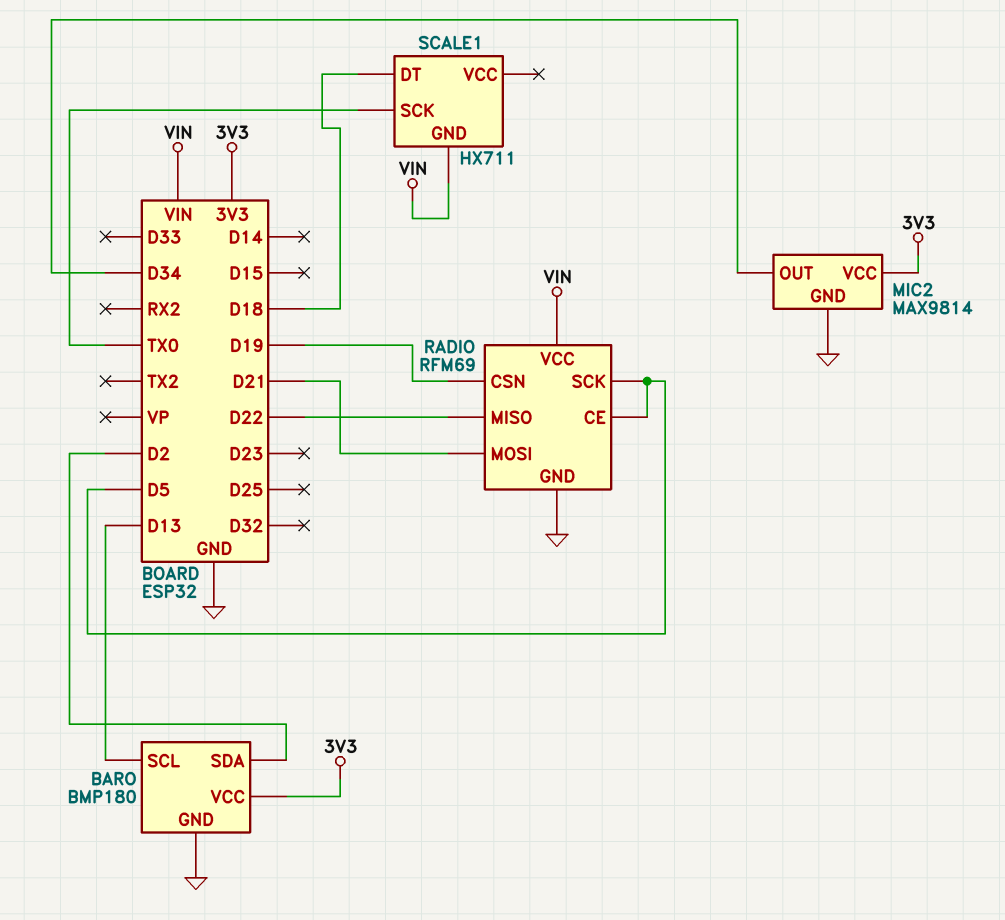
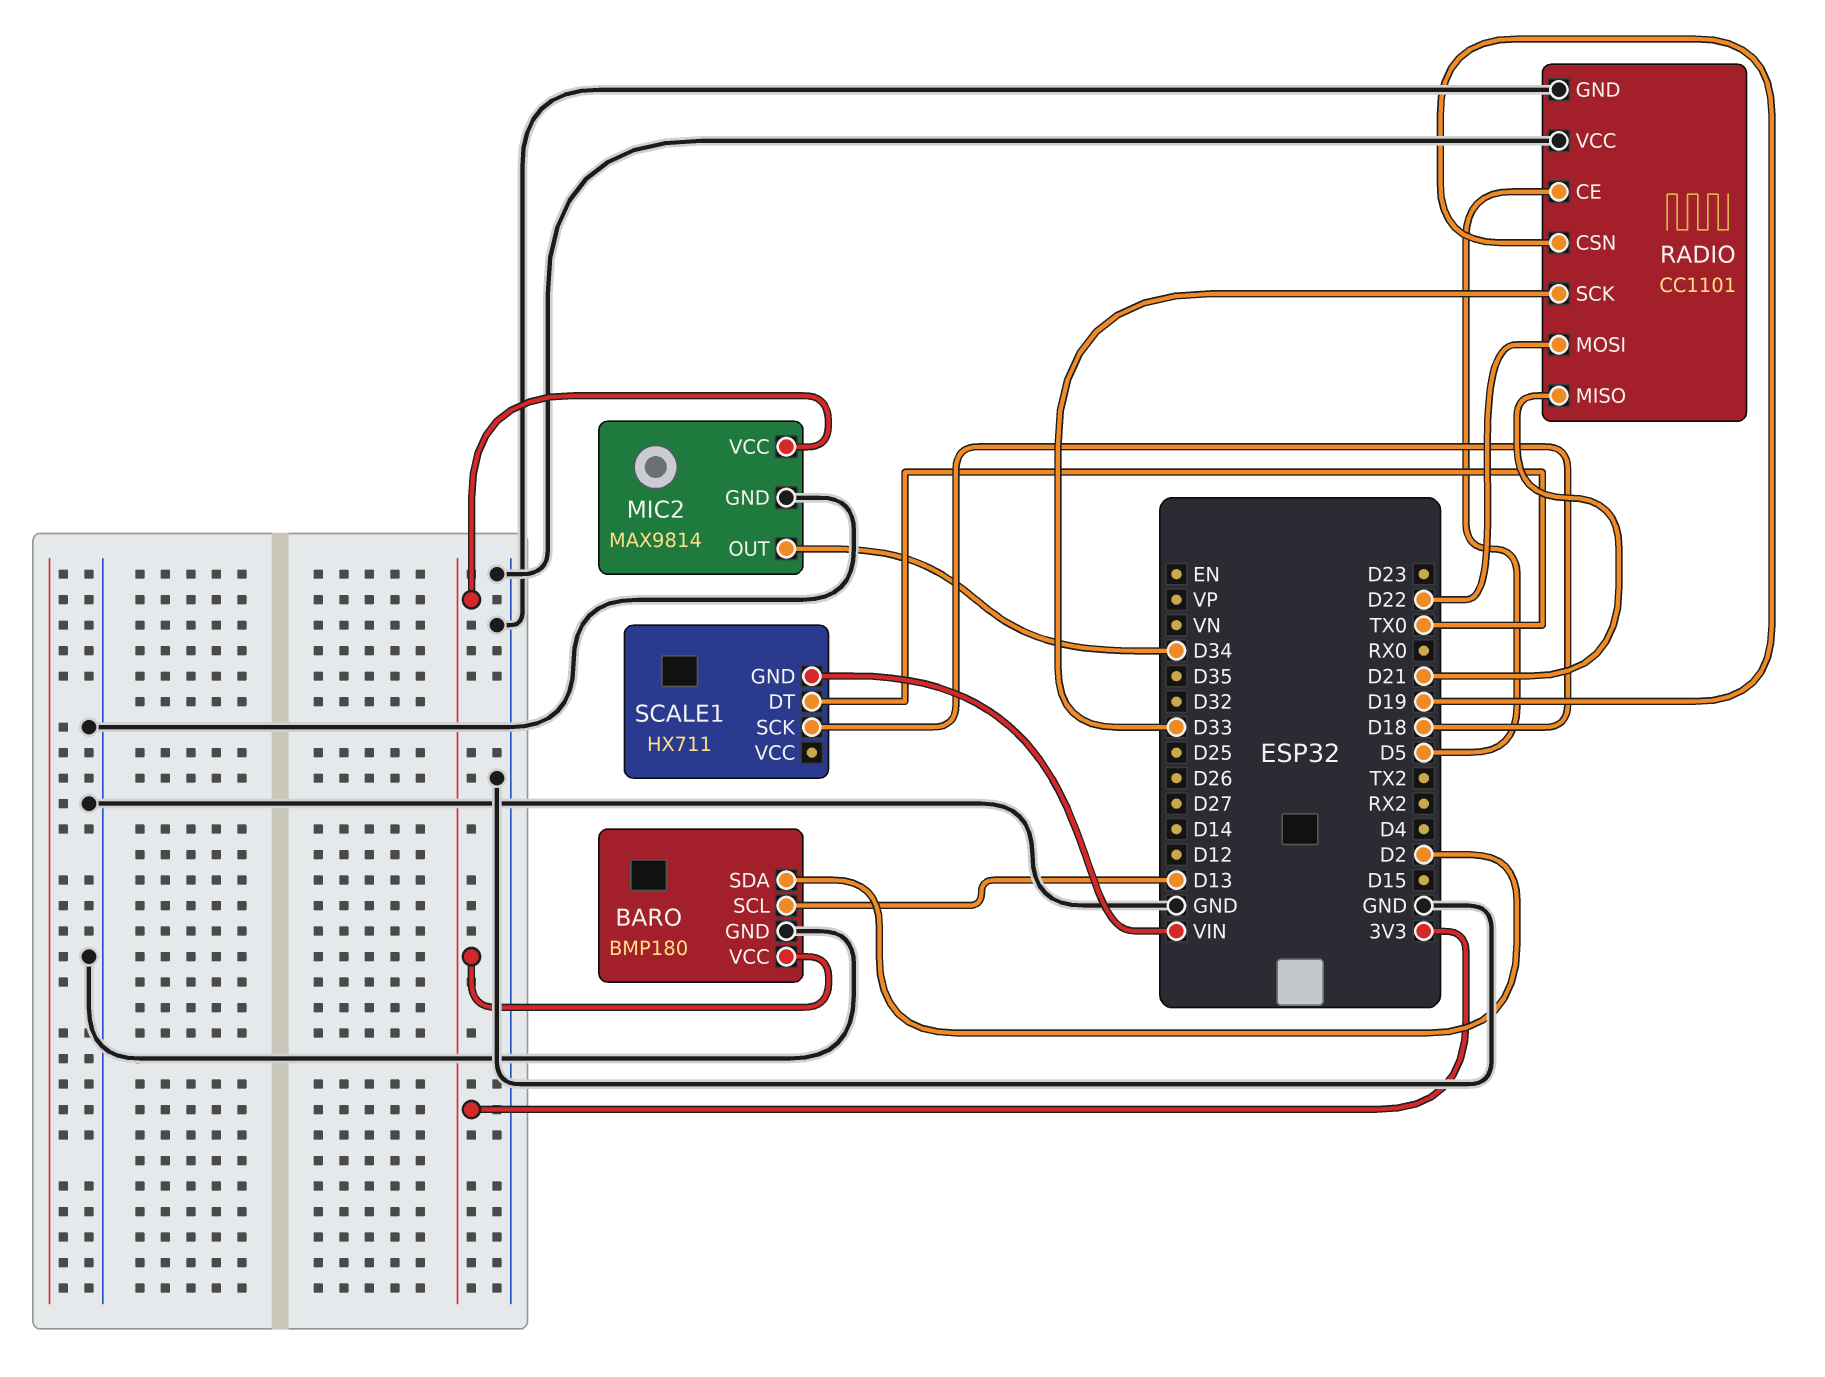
RADIO: RFM69 -> CC1101
RADIO pin MISO: D22 -> D21
RADIO pin MOSI: D21 -> D22
RADIO pin SCK: D5 -> D33
RADIO pin VCC: VIN -> GND
SCALE1 pin DT: D18 -> TX0
SCALE1 pin SCK: TX0 -> D18

